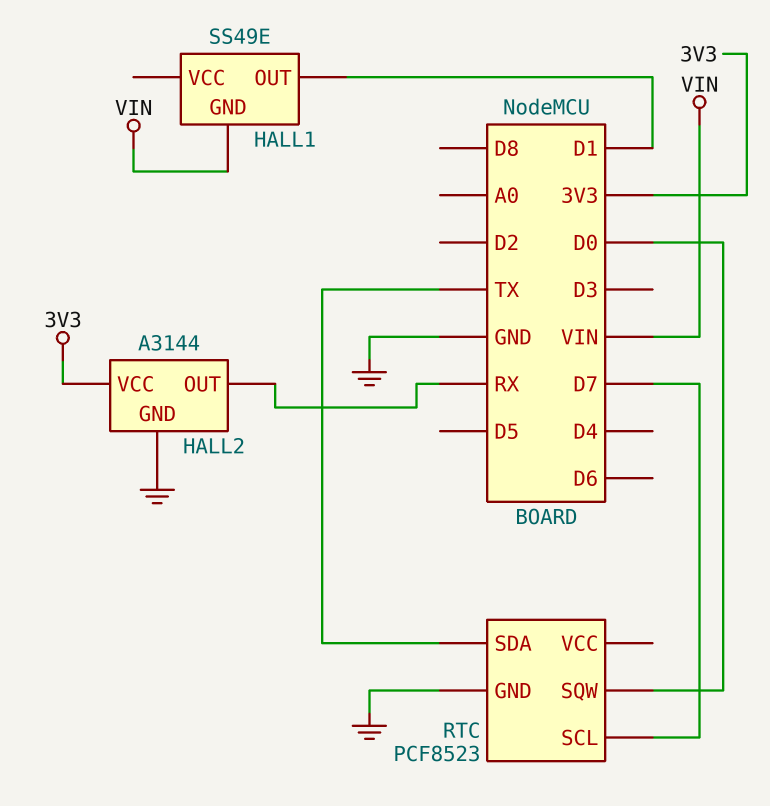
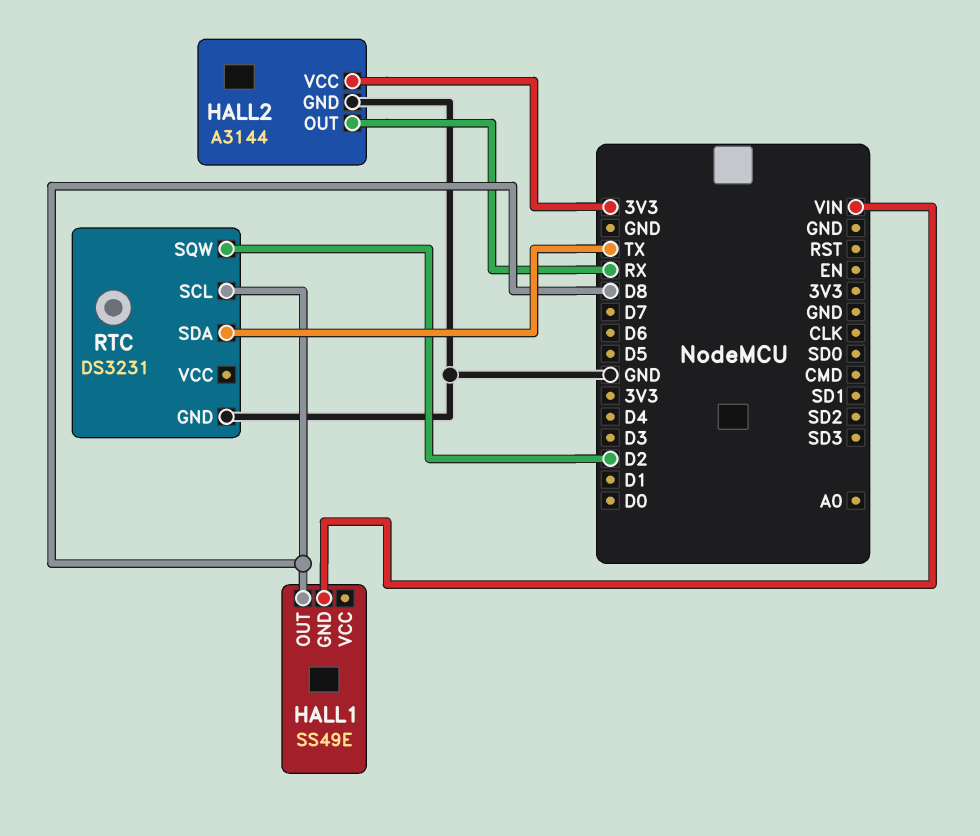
HALL1 pin OUT: D1 -> D8
RTC: PCF8523 -> DS3231
RTC pin SCL: D7 -> D8
RTC pin SQW: D0 -> D2

